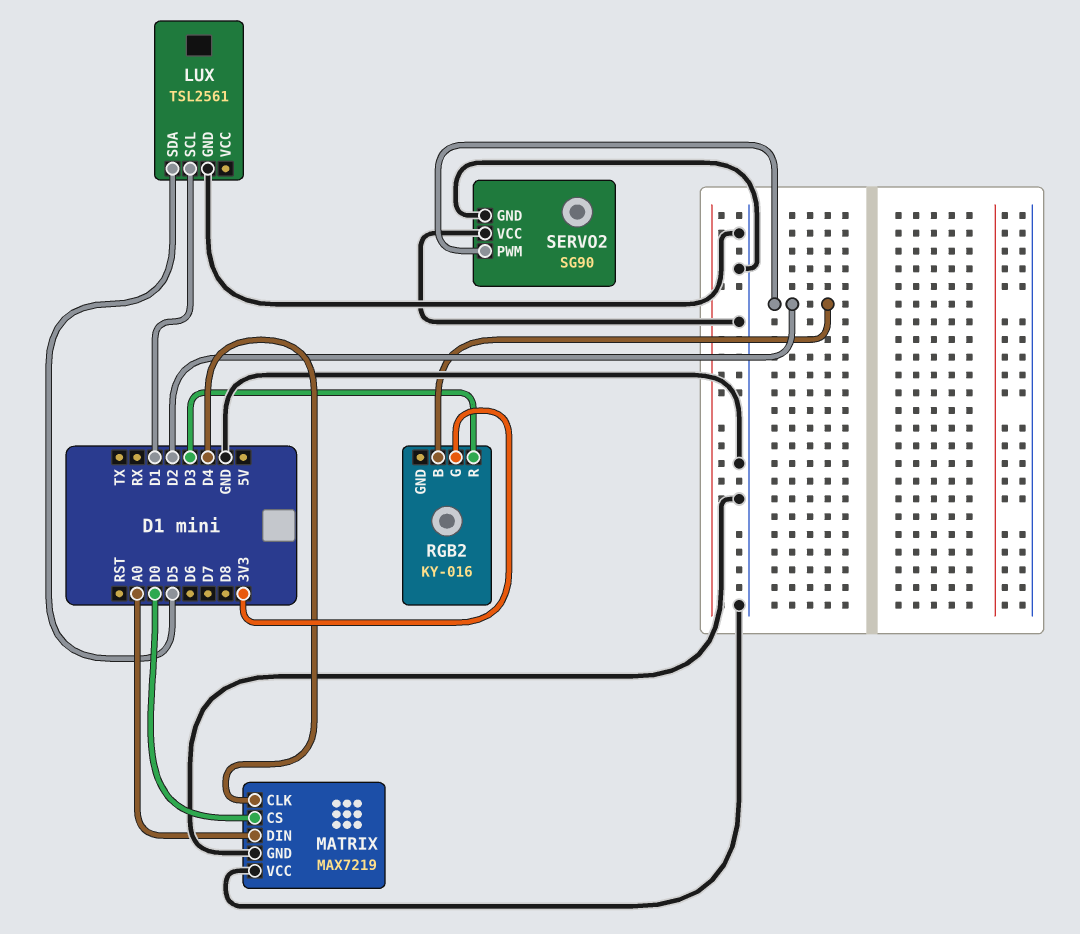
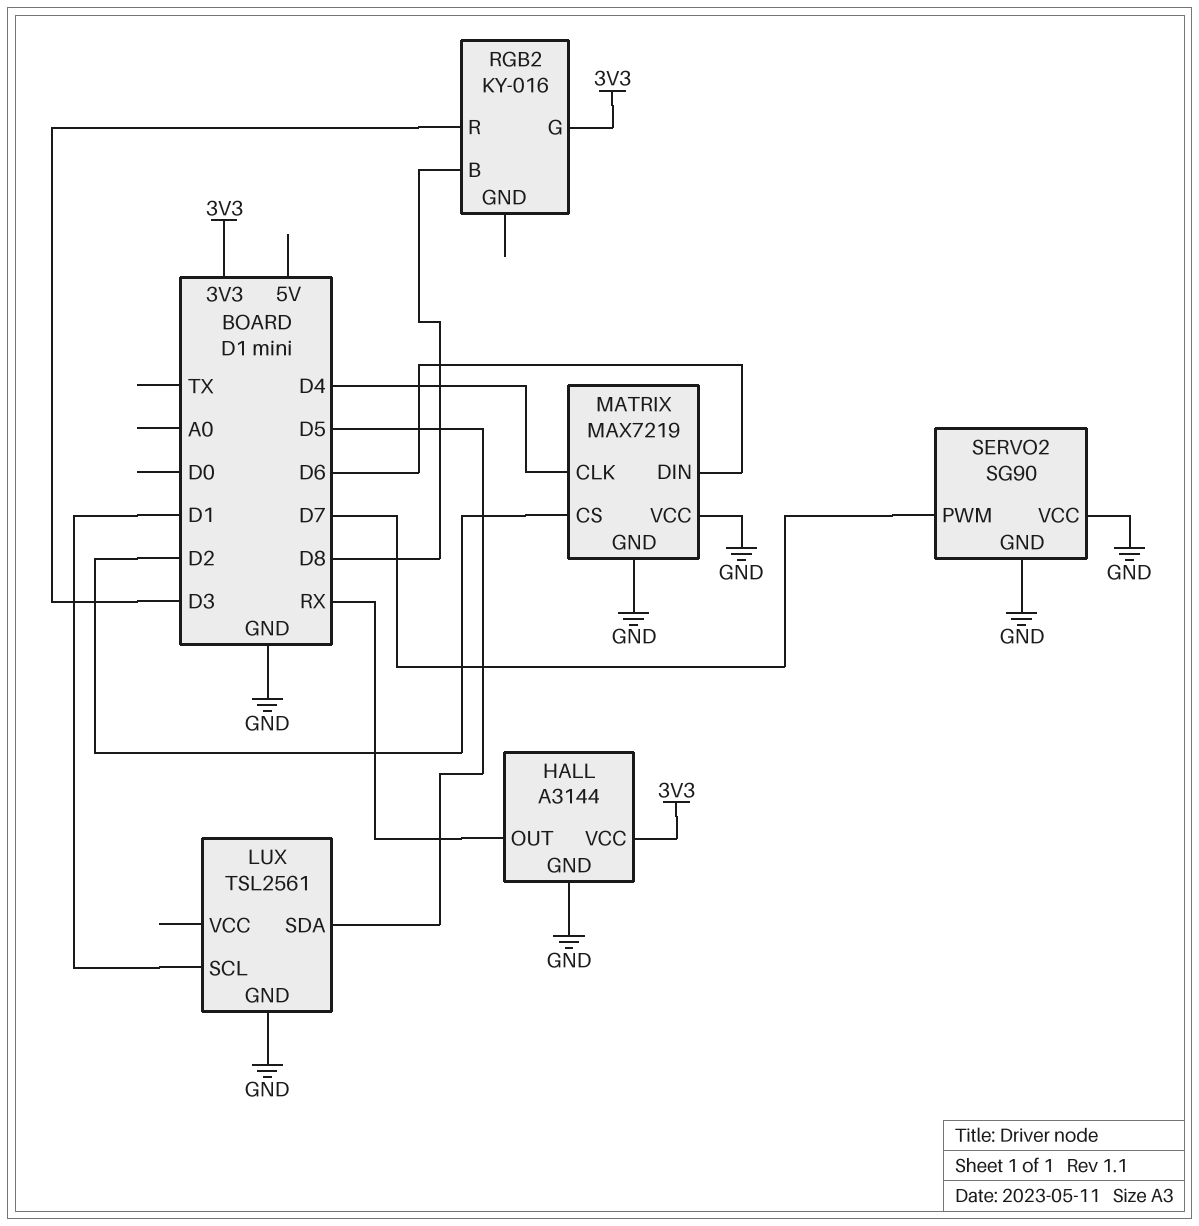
HALL: none -> A3144
HALL pin GND: none -> GND
HALL pin OUT: none -> RX
HALL pin VCC: none -> 3V3
MATRIX pin CS: D0 -> D2
MATRIX pin DIN: A0 -> D6
RGB2 pin B: D2 -> D8
SERVO2 pin PWM: D2 -> D7

